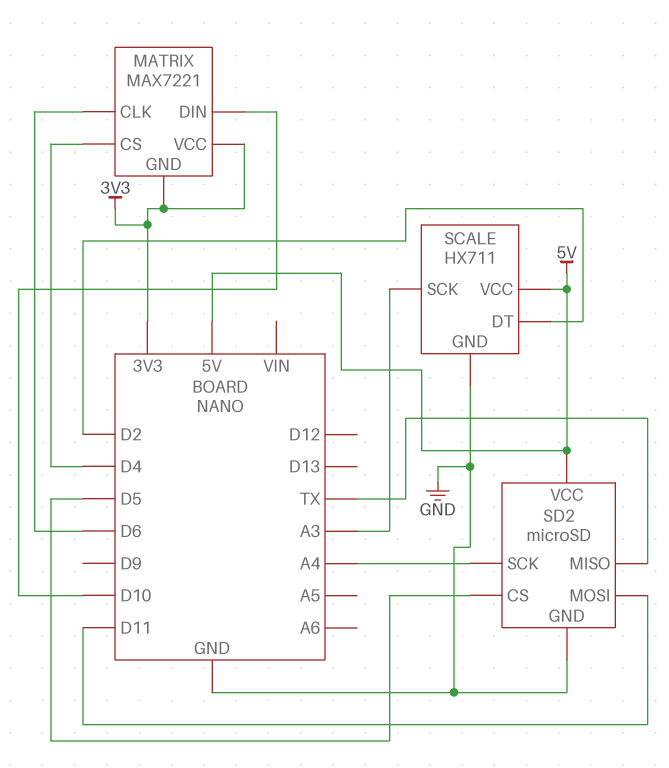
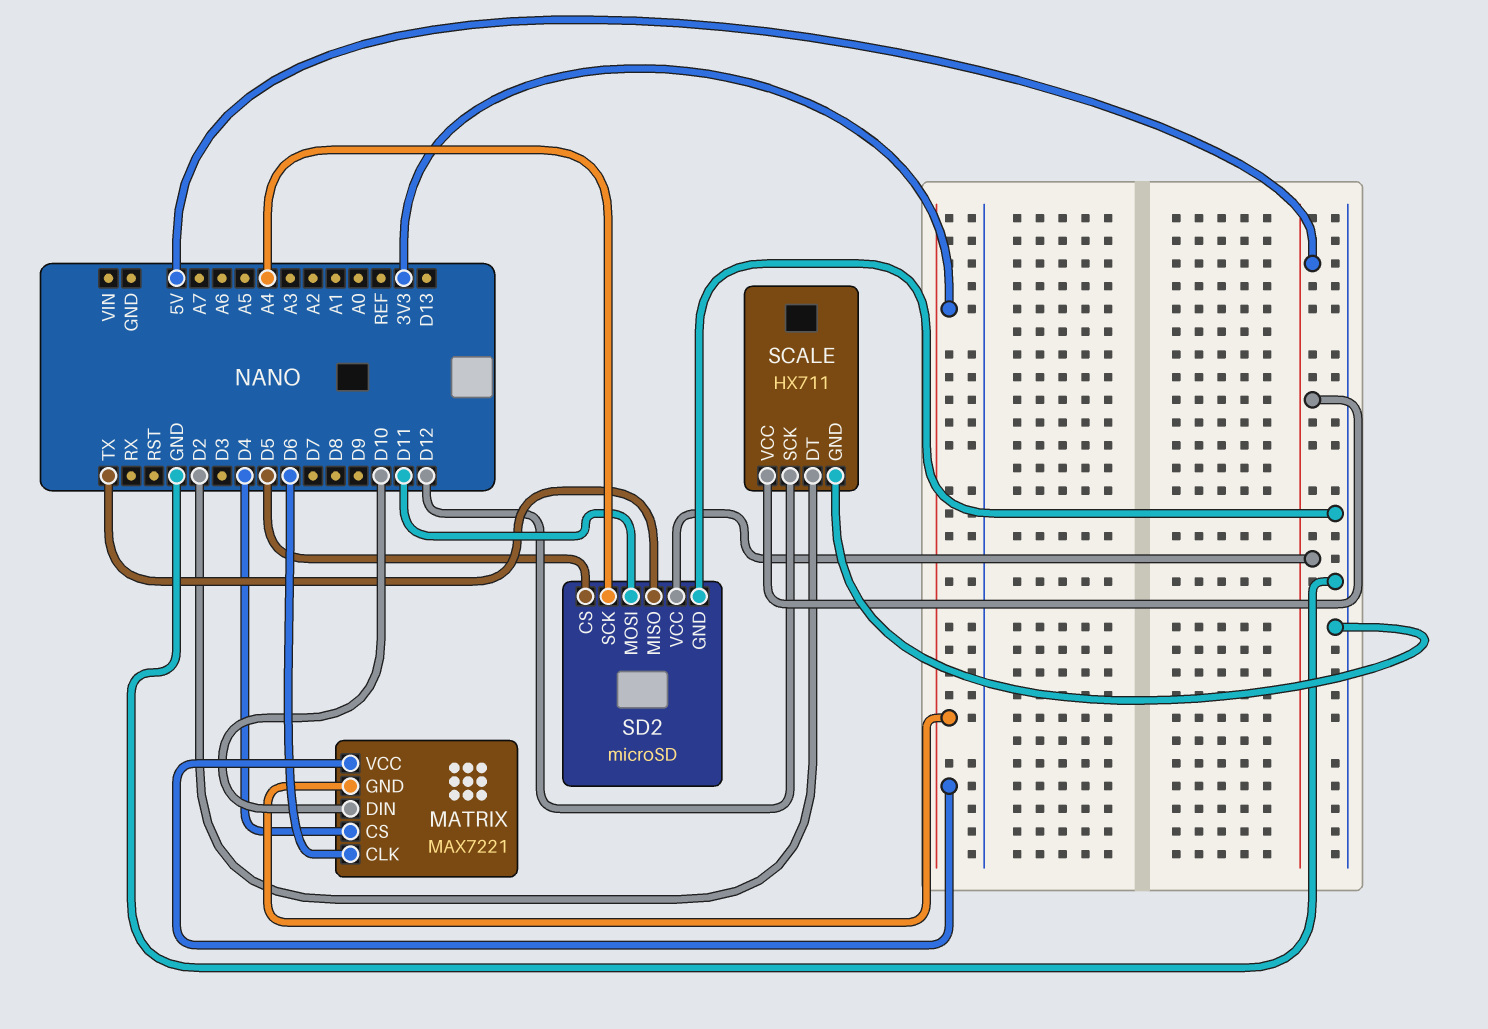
SCALE pin SCK: A3 -> D12

